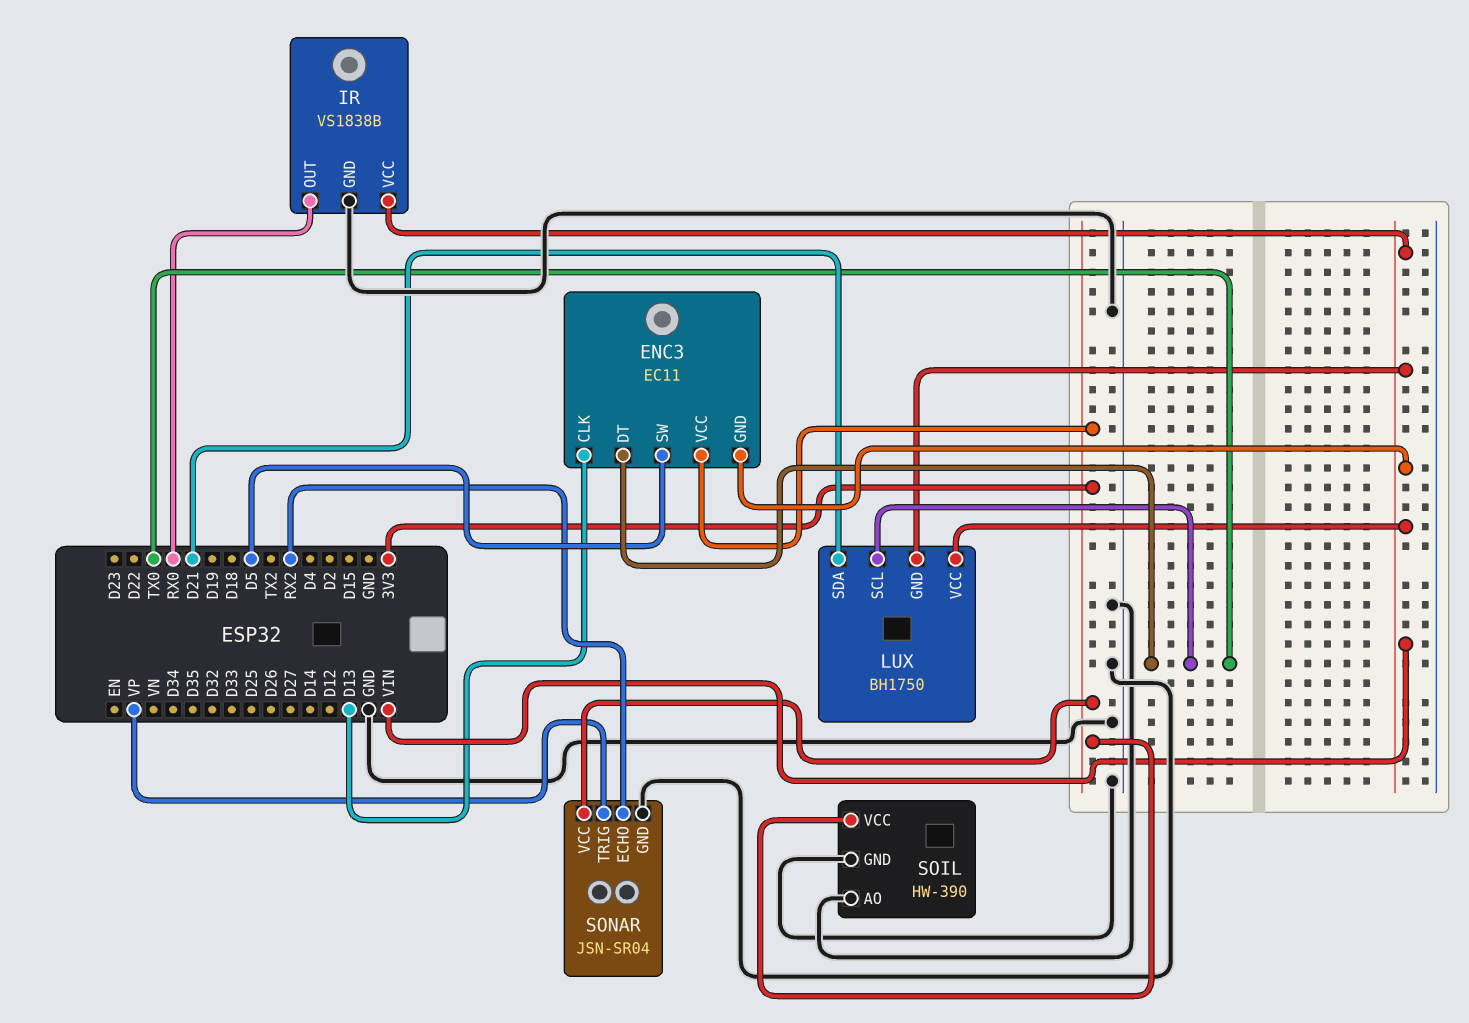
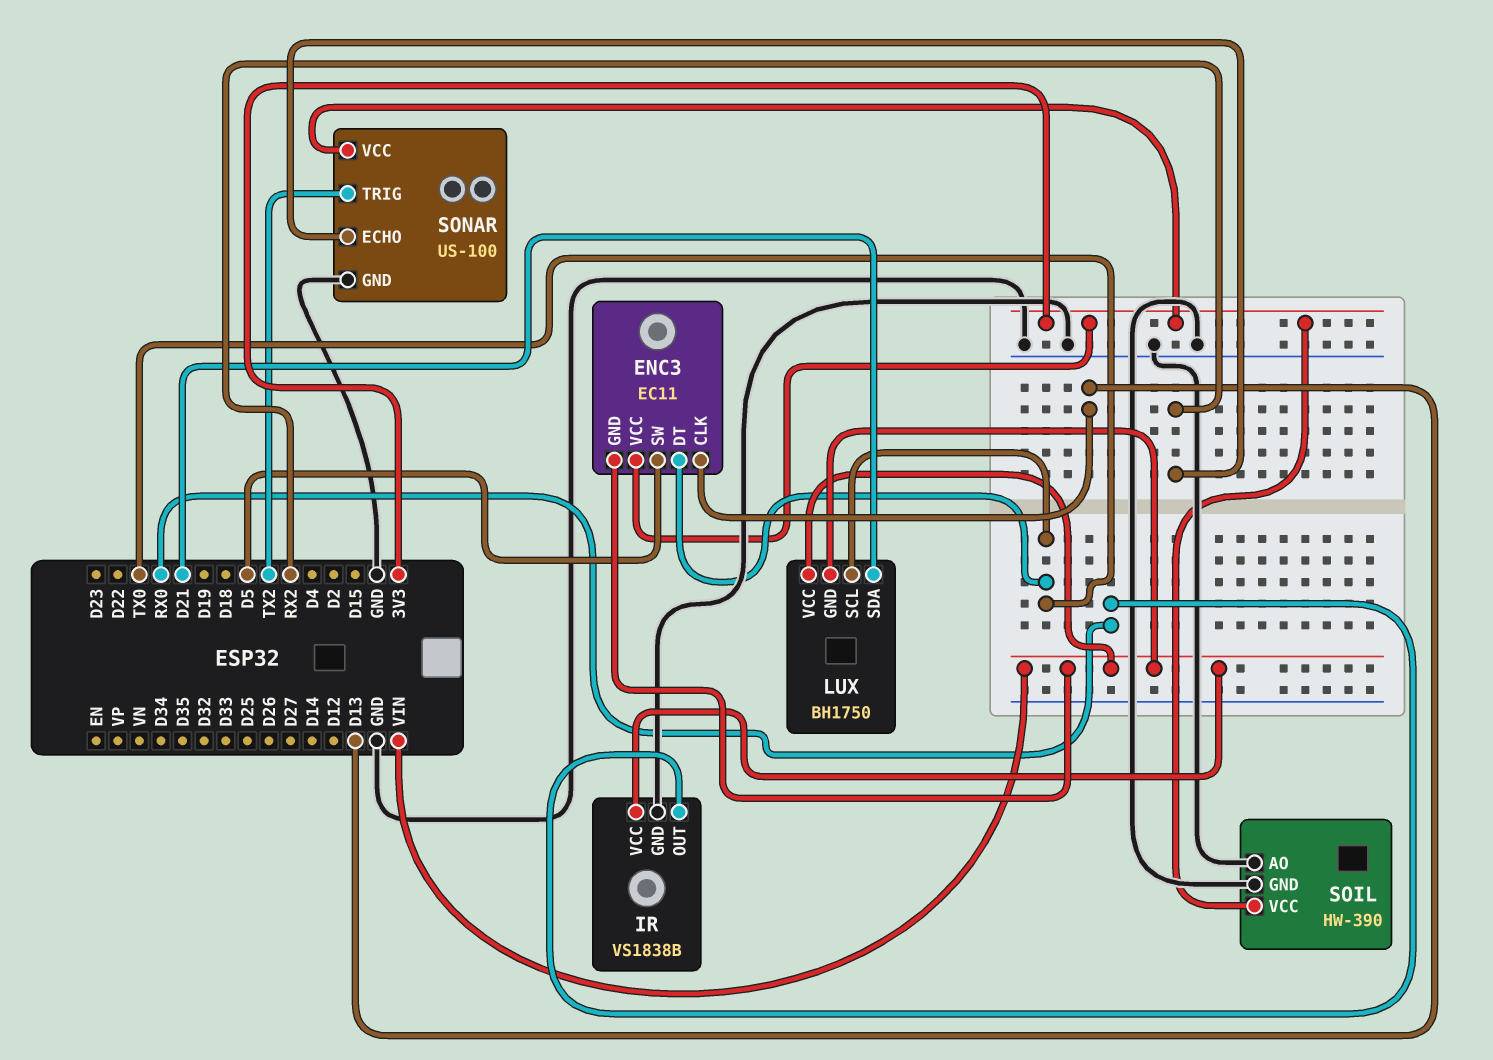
SONAR: JSN-SR04 -> US-100
SONAR pin TRIG: VP -> TX2

